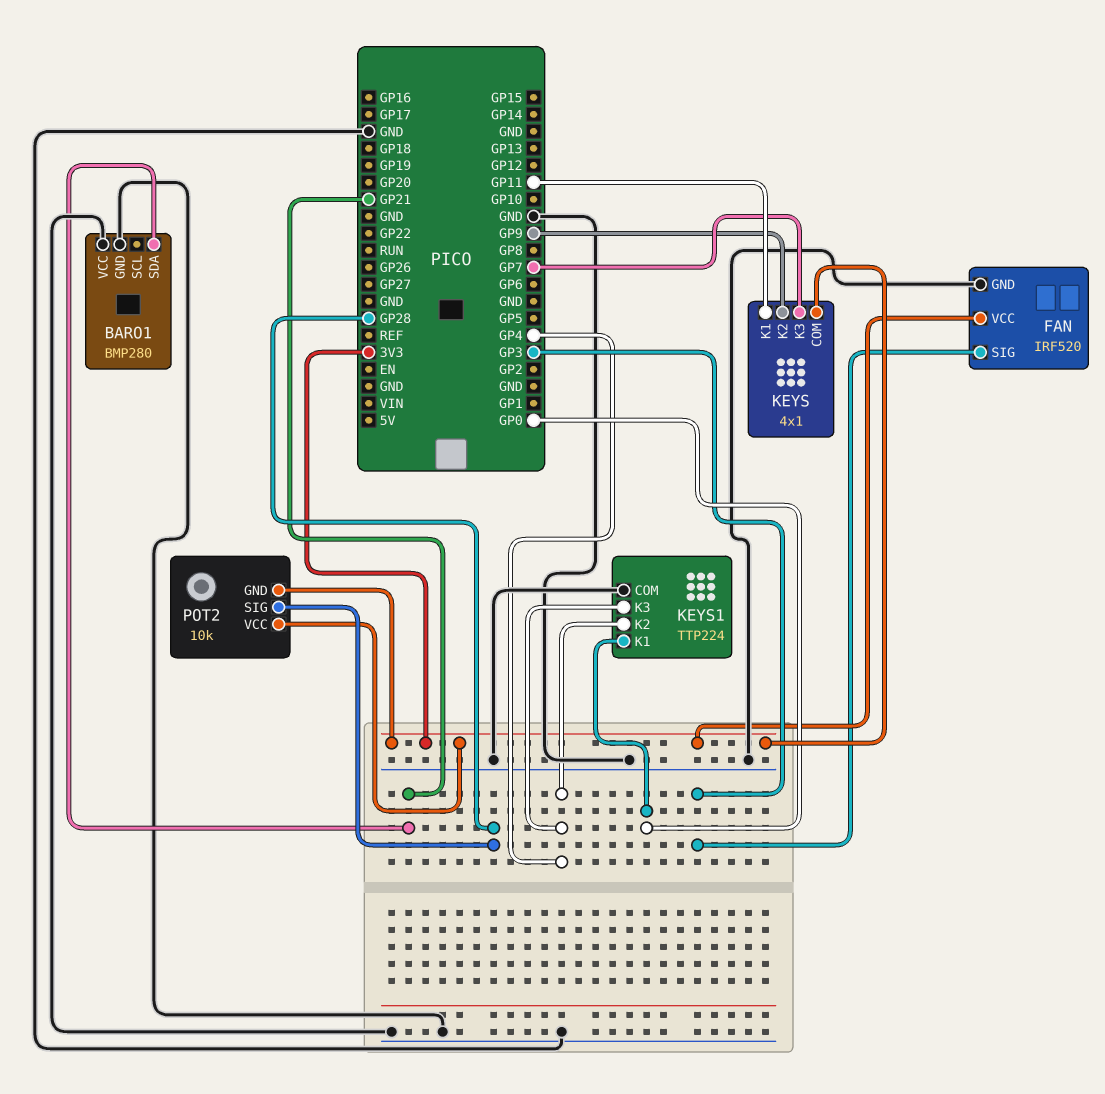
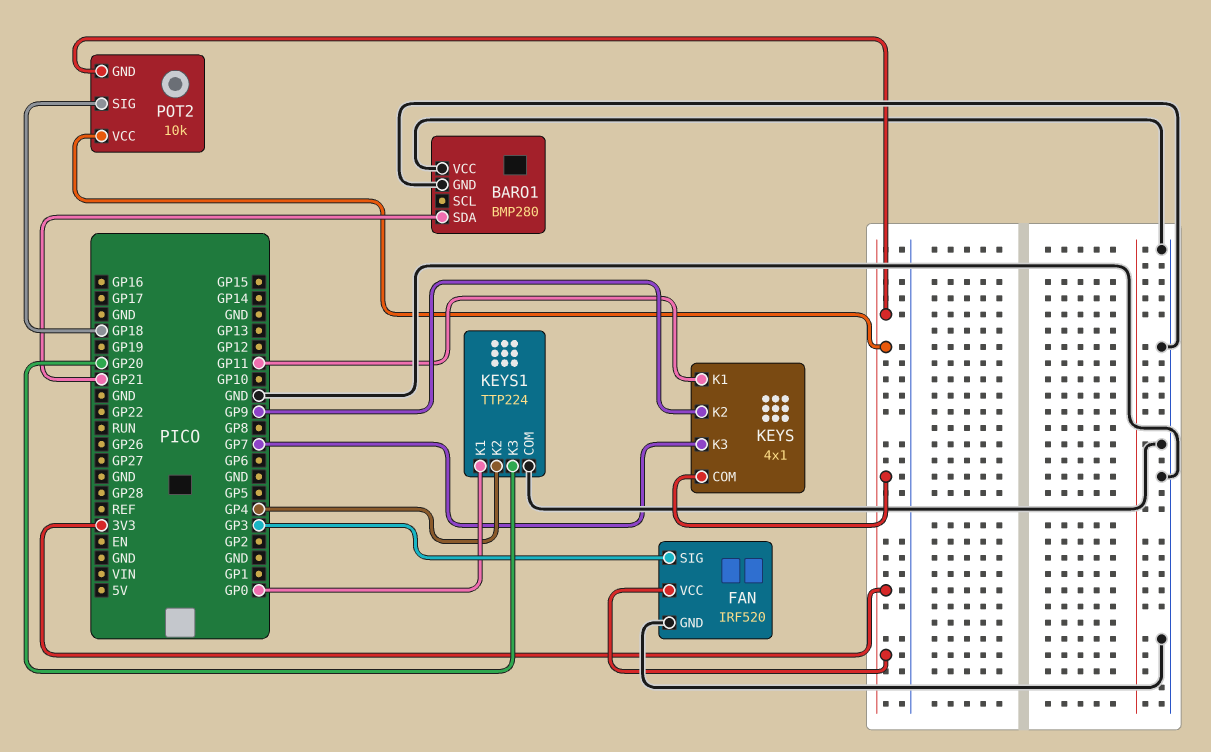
KEYS1 pin K3: GP4 -> GP20
POT2 pin SIG: GP28 -> GP18

